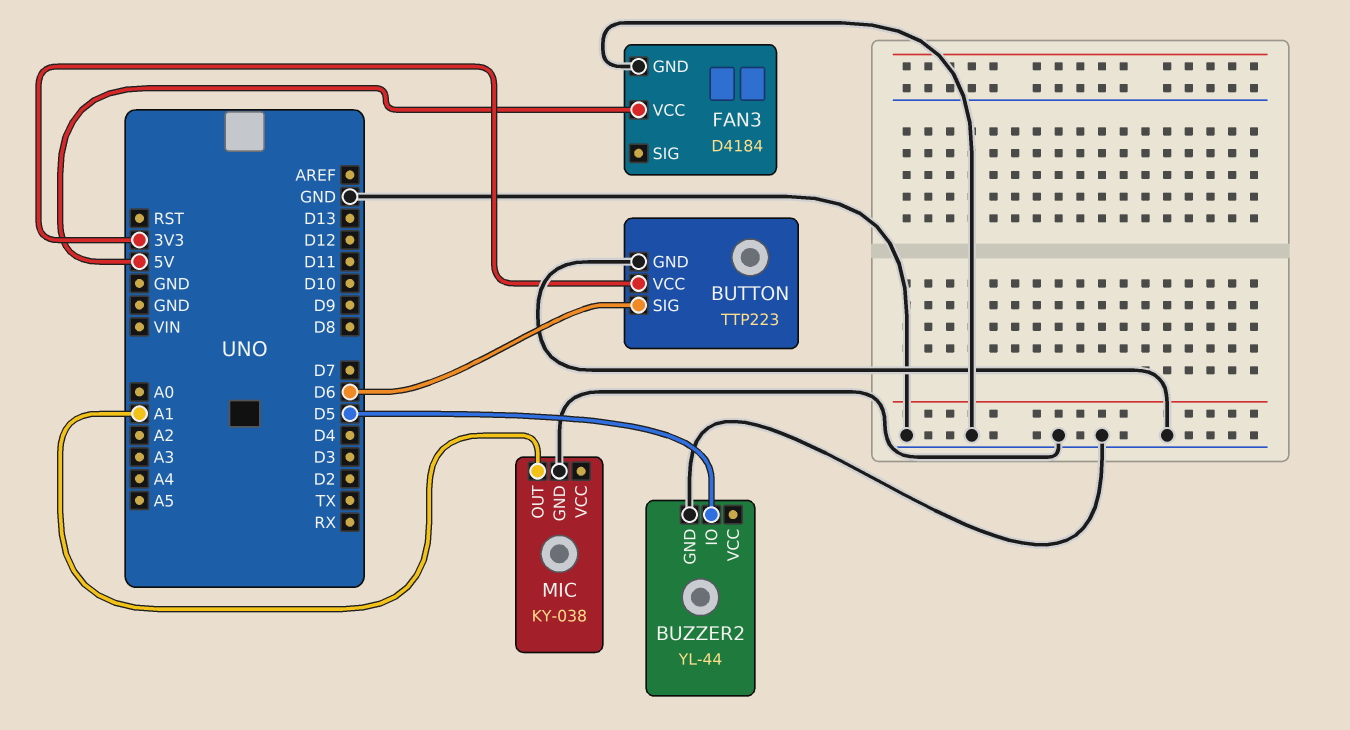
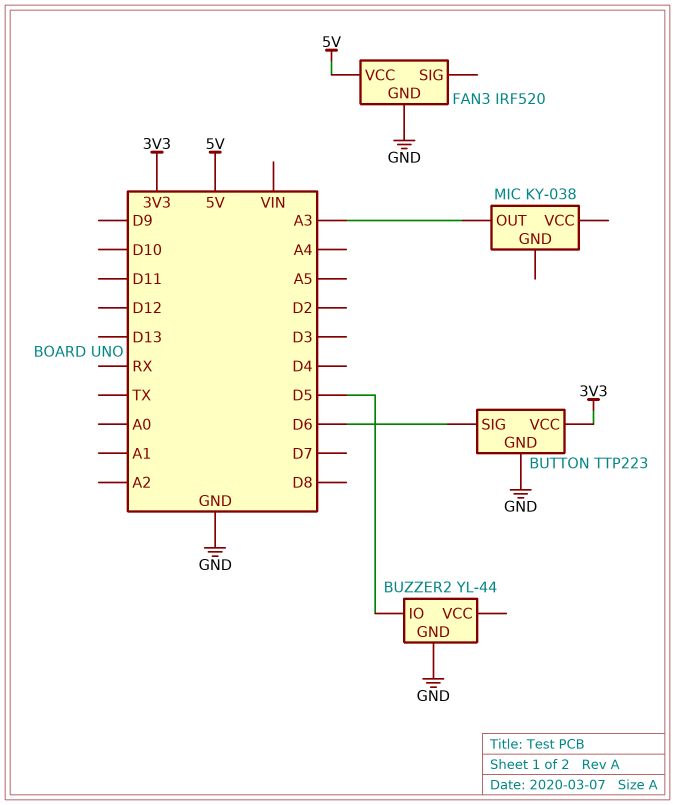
FAN3: D4184 -> IRF520
MIC pin GND: GND -> none
MIC pin OUT: A1 -> A3

